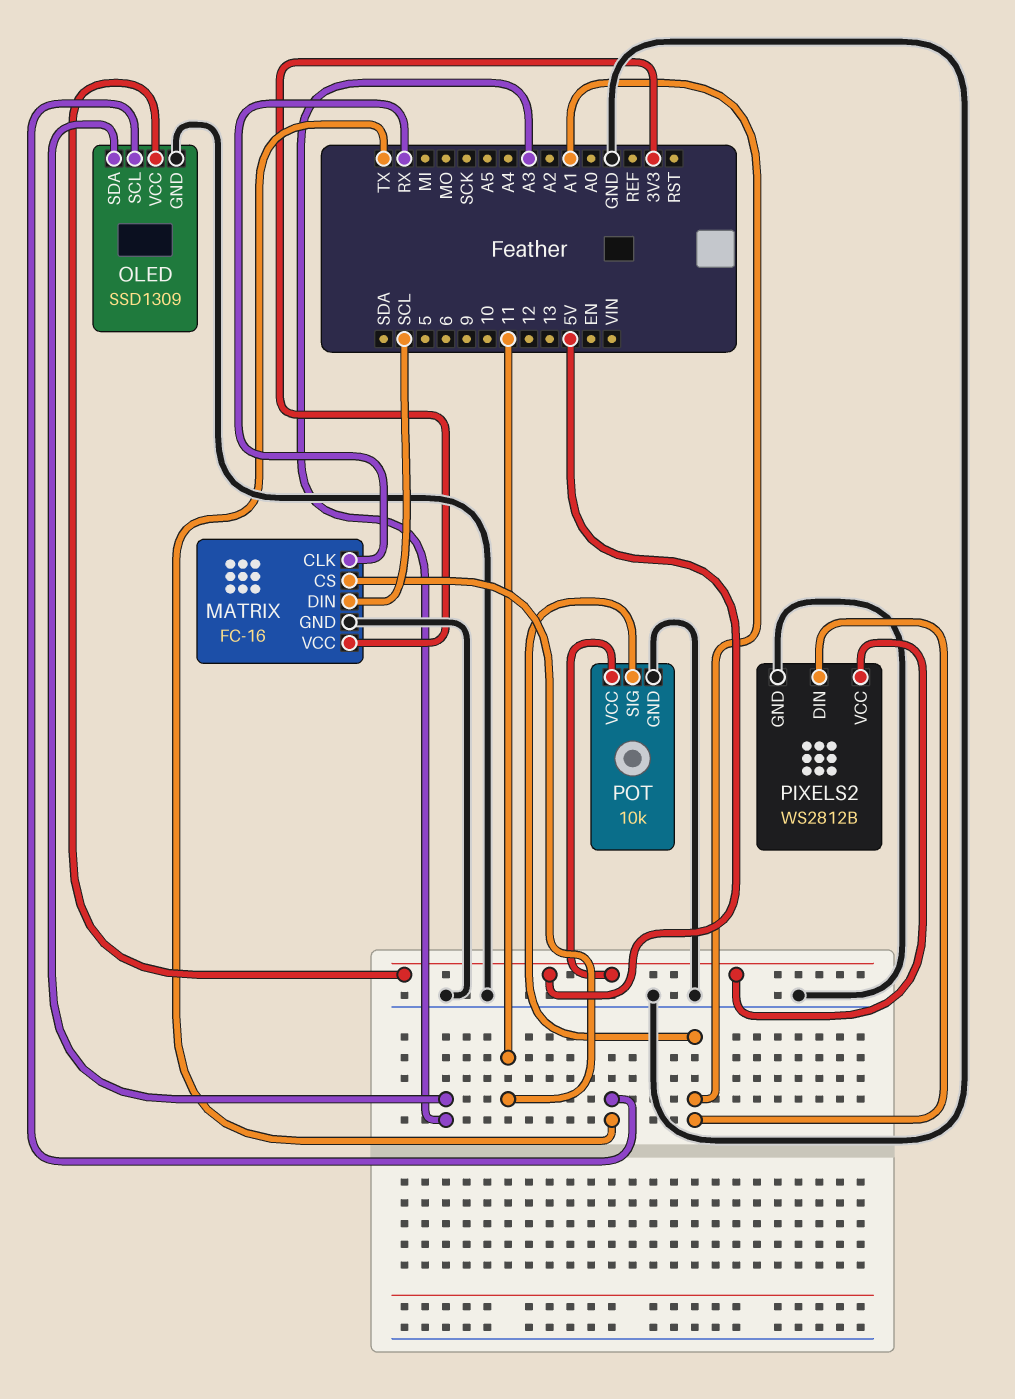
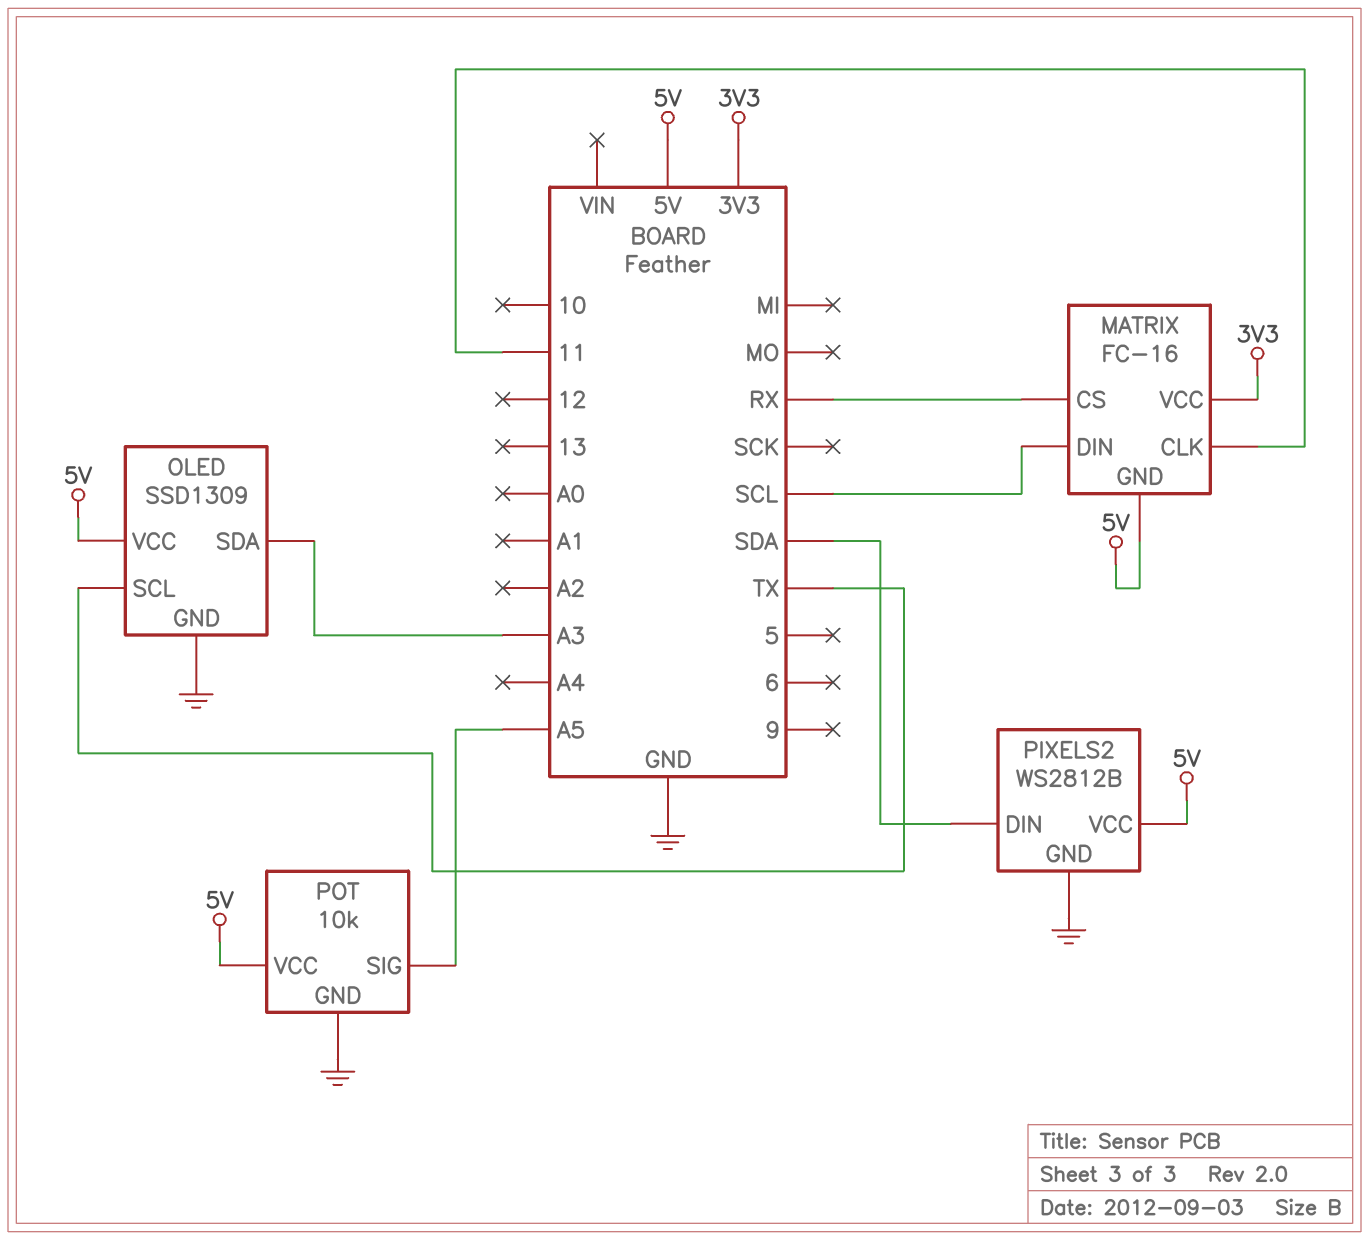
MATRIX pin CLK: RX -> 11
MATRIX pin CS: 11 -> RX
MATRIX pin GND: GND -> 5V
PIXELS2 pin DIN: A1 -> SDA
POT pin SIG: A1 -> A5

